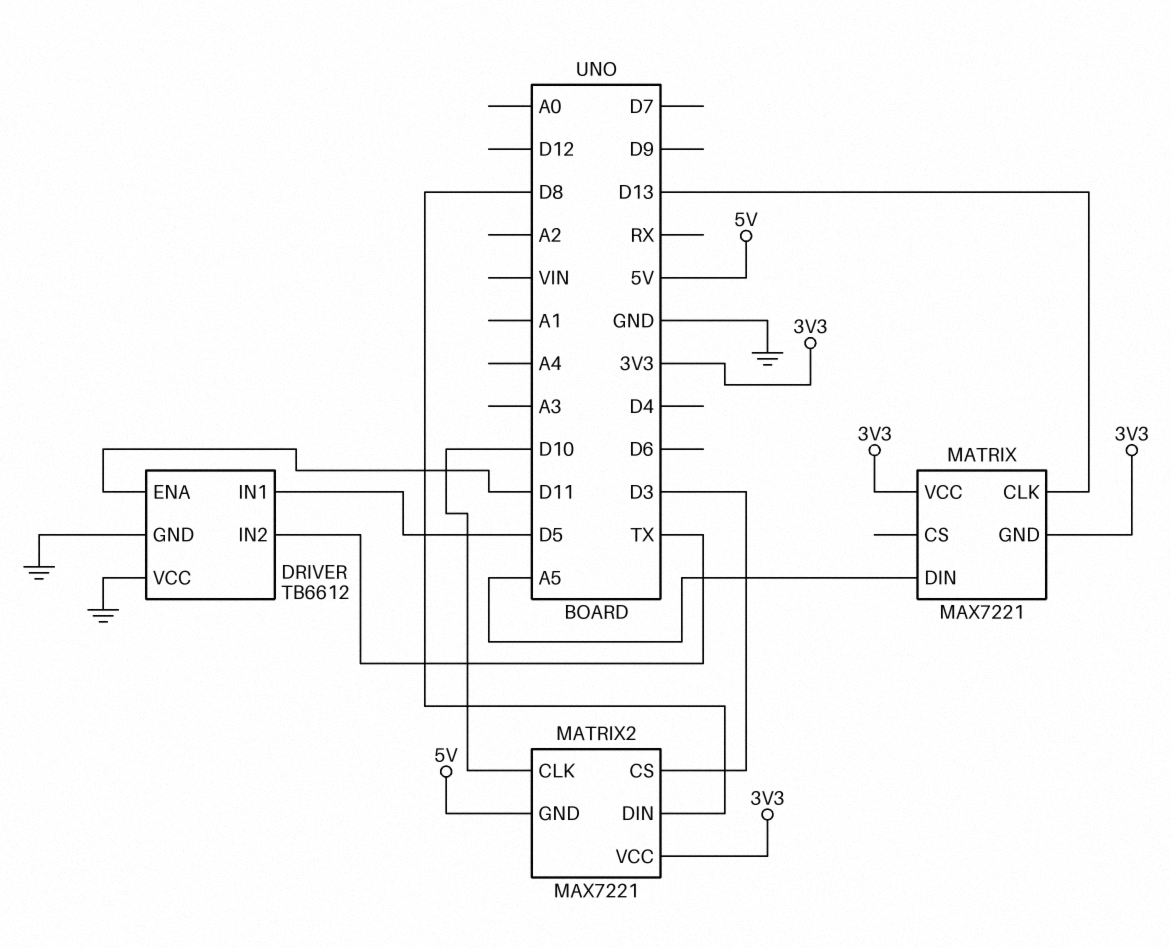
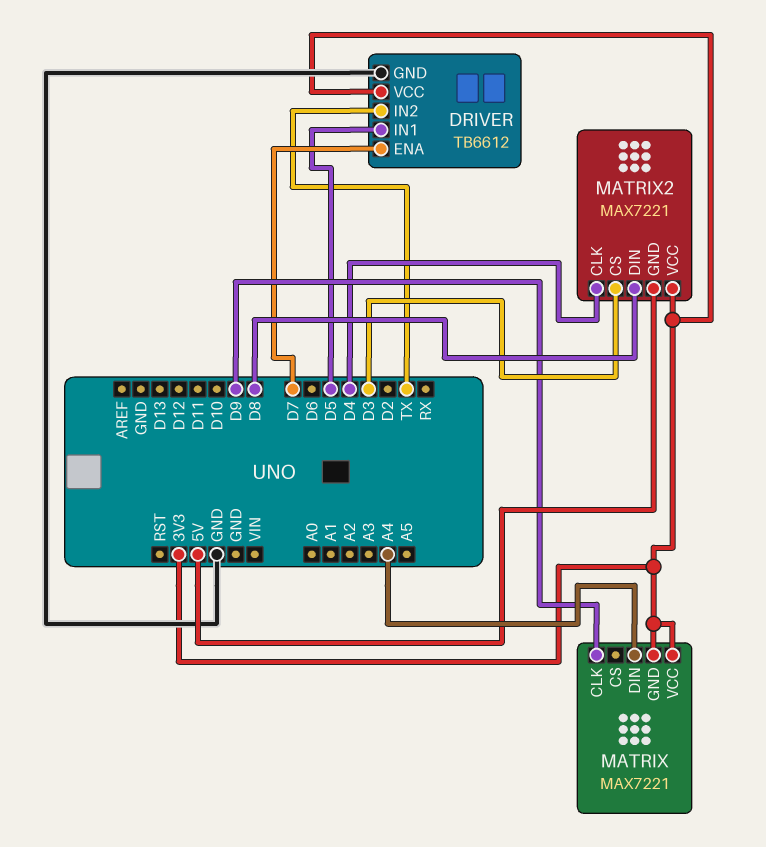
DRIVER pin ENA: D11 -> D7
DRIVER pin VCC: GND -> 3V3
MATRIX pin CLK: D13 -> D9
MATRIX pin DIN: A5 -> A4
MATRIX2 pin CLK: D10 -> D4

